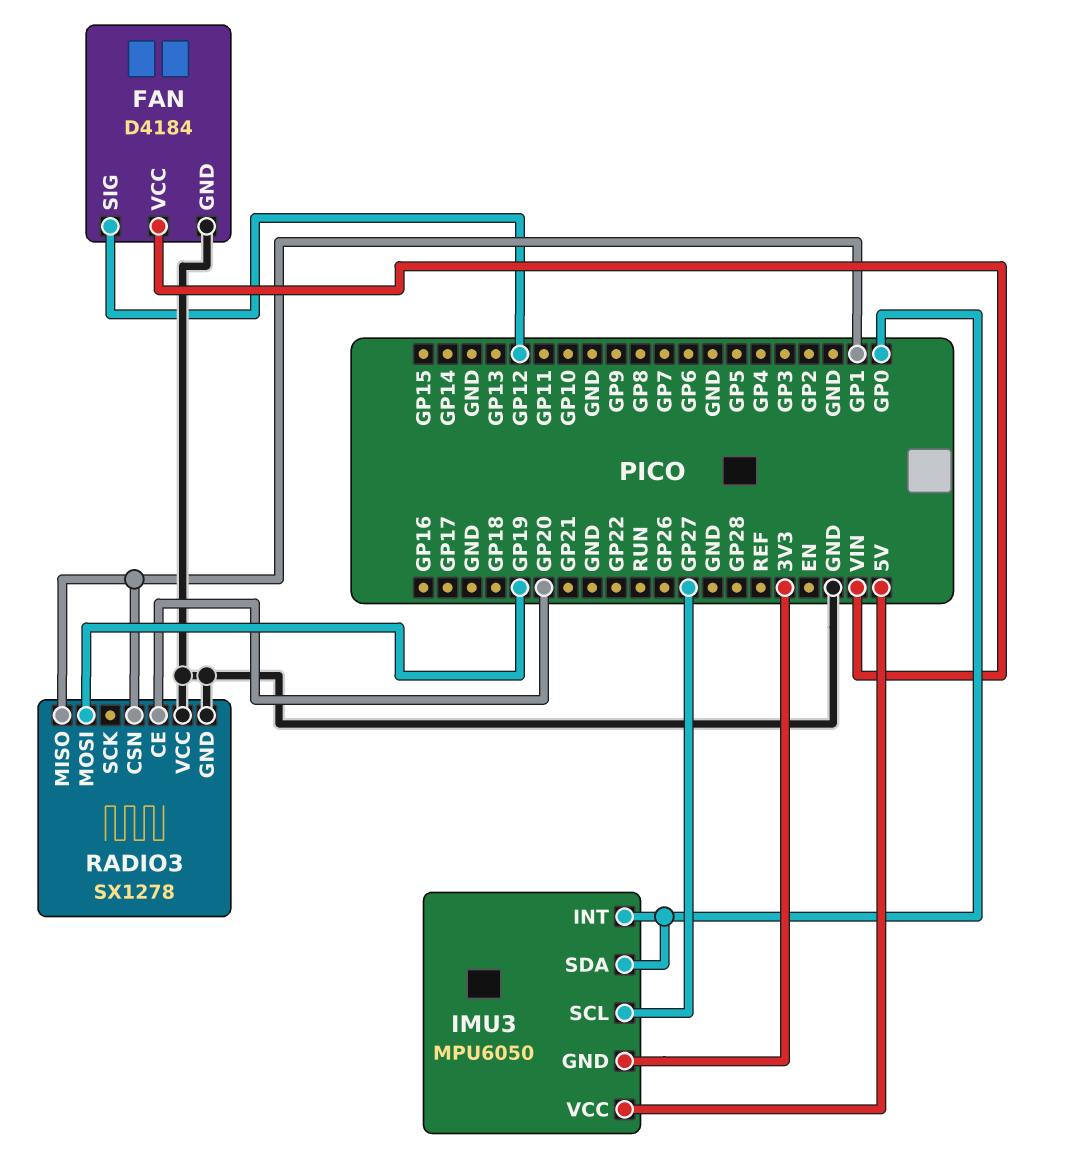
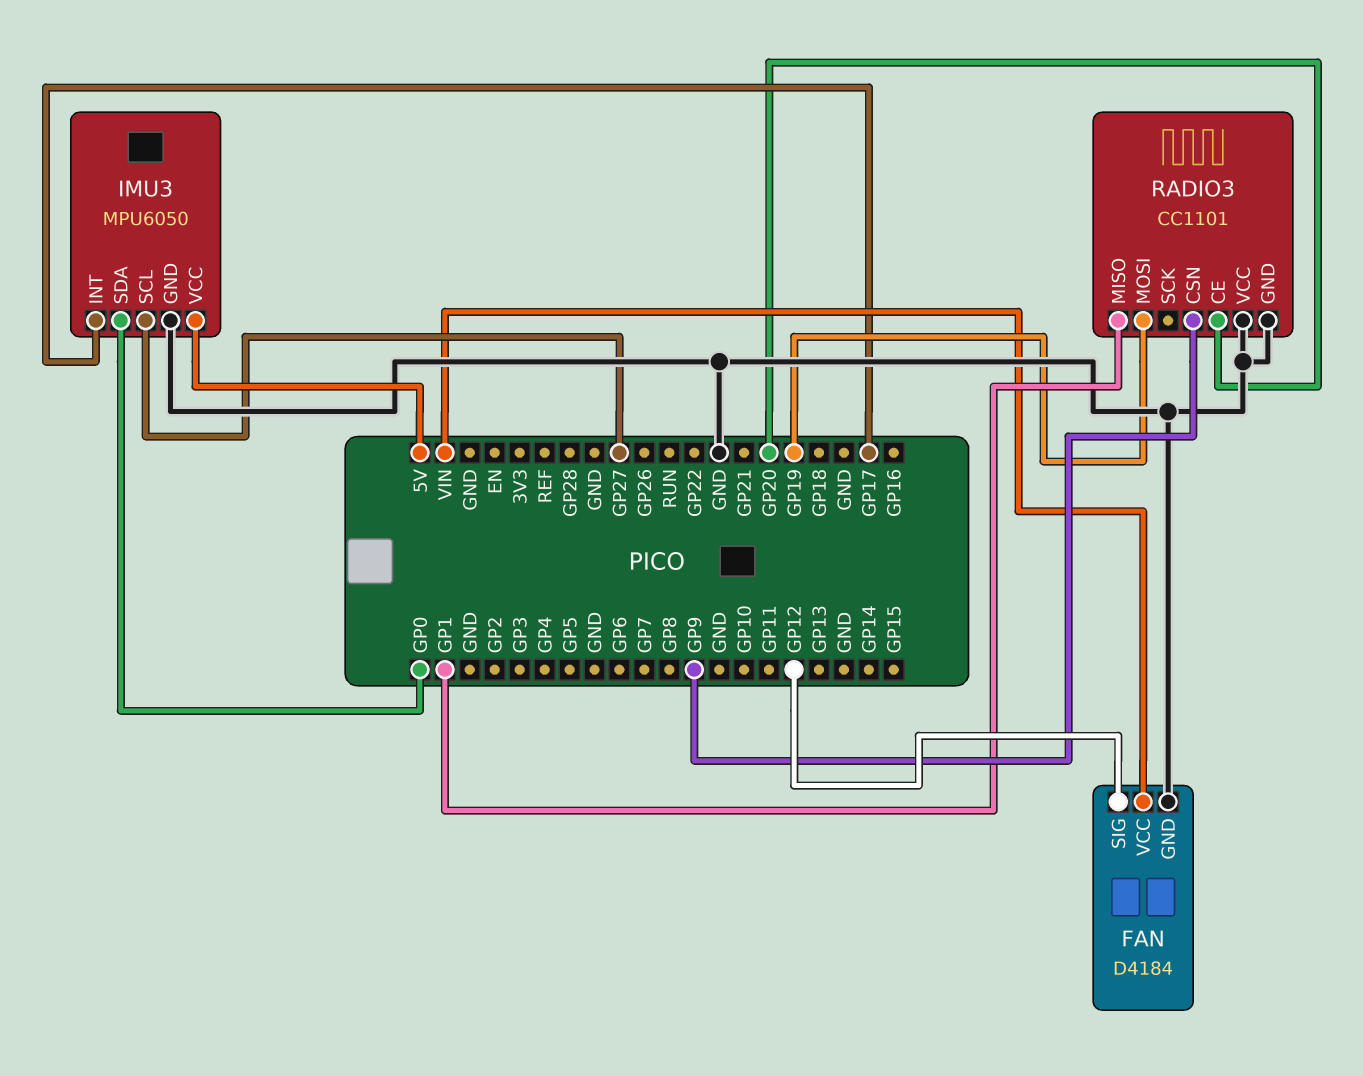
IMU3 pin GND: 3V3 -> GND
IMU3 pin INT: GP0 -> GP17
RADIO3: SX1278 -> CC1101
RADIO3 pin CSN: GP1 -> GP9

